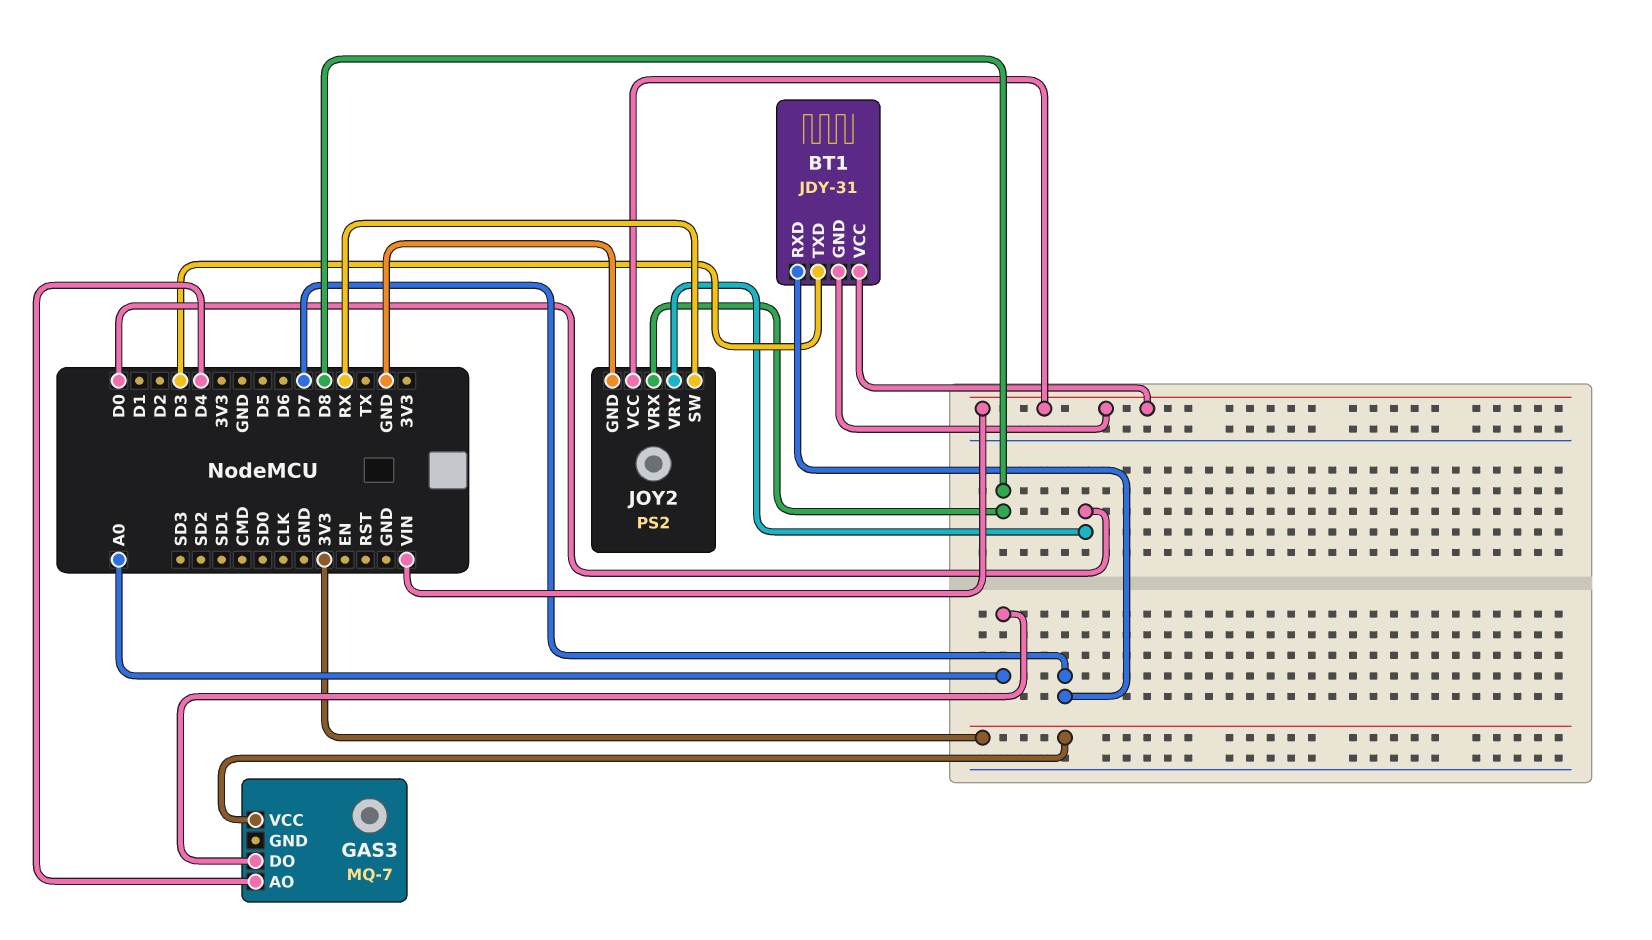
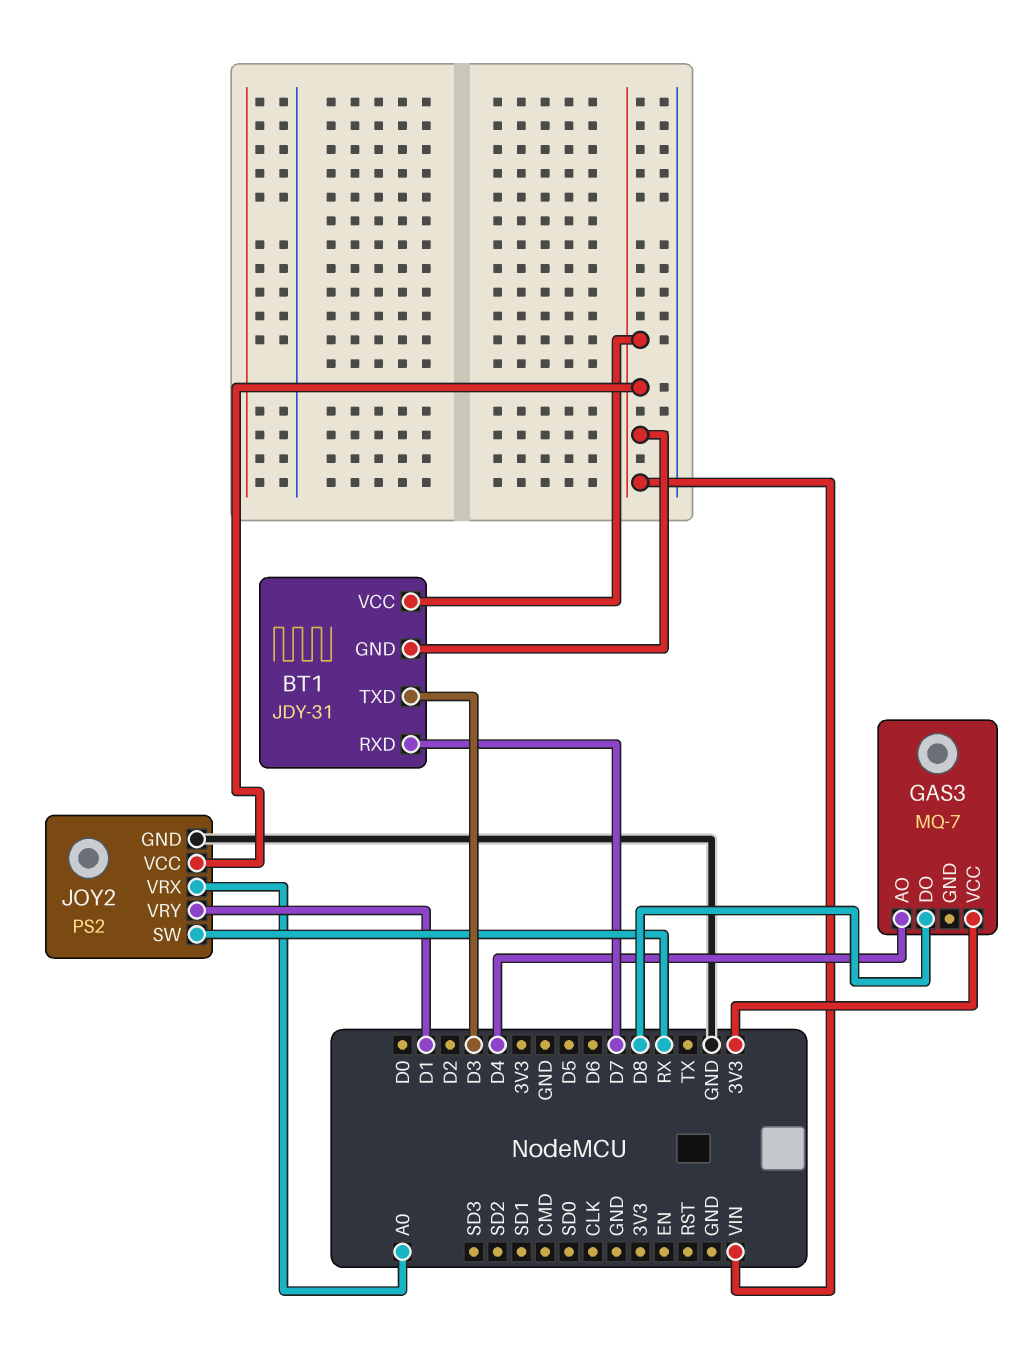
GAS3 pin DO: A0 -> D8
JOY2 pin VRX: D8 -> A0
JOY2 pin VRY: D0 -> D1

